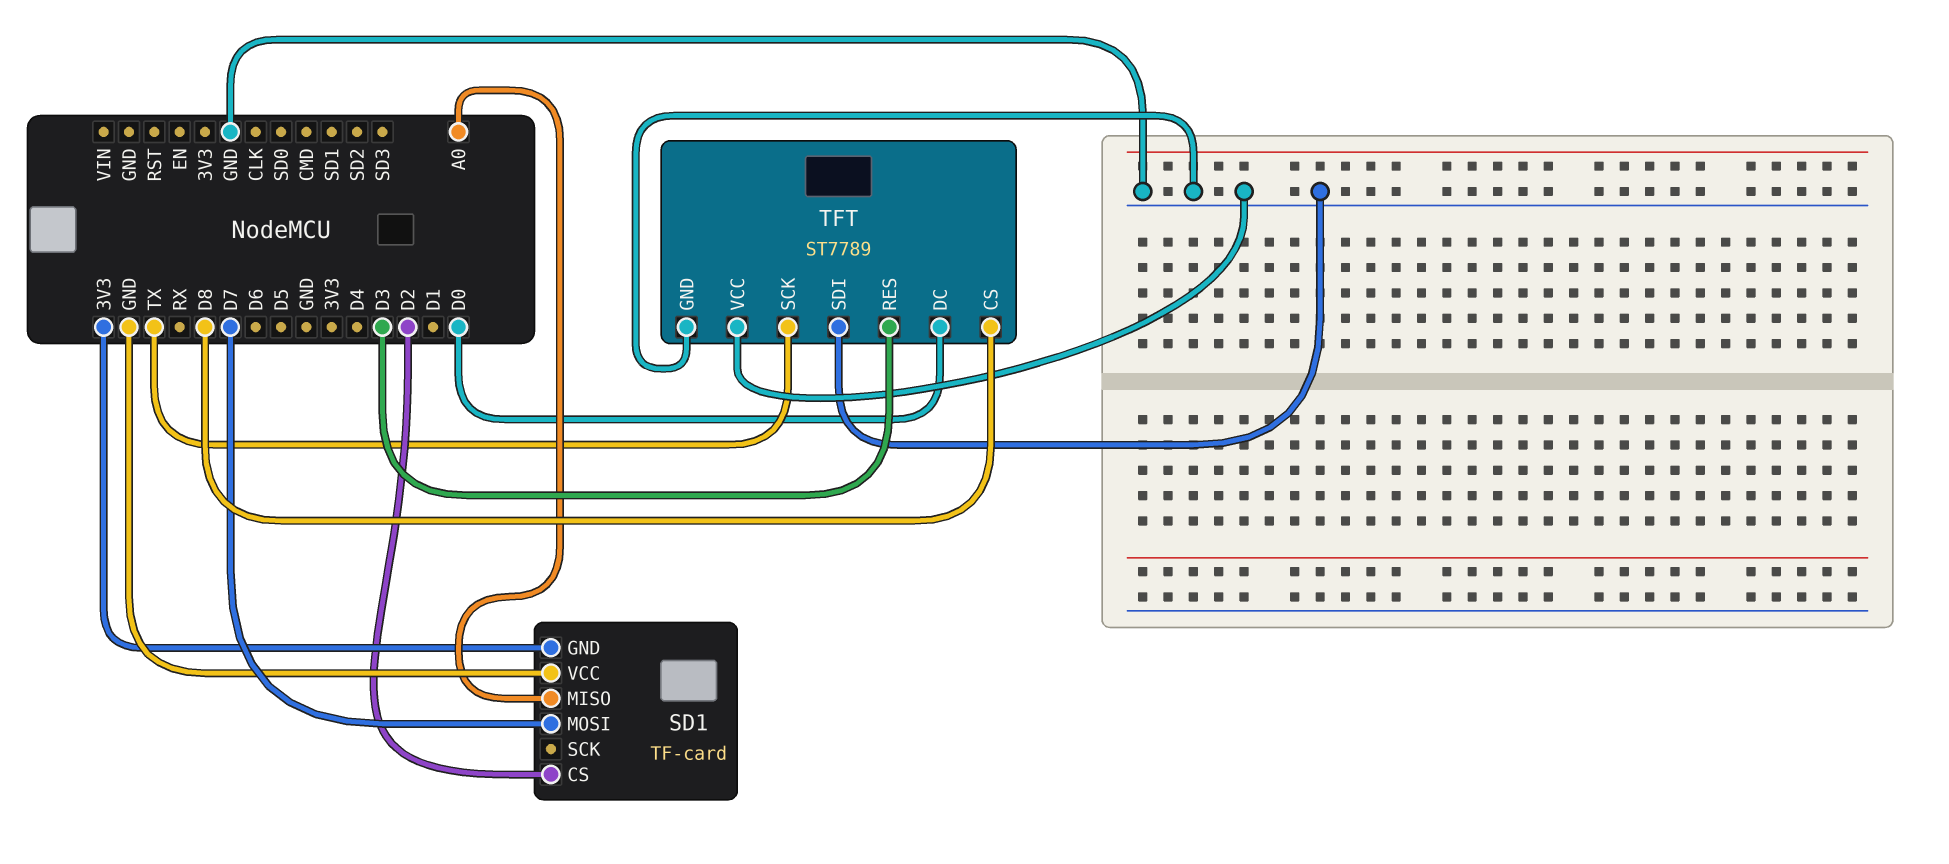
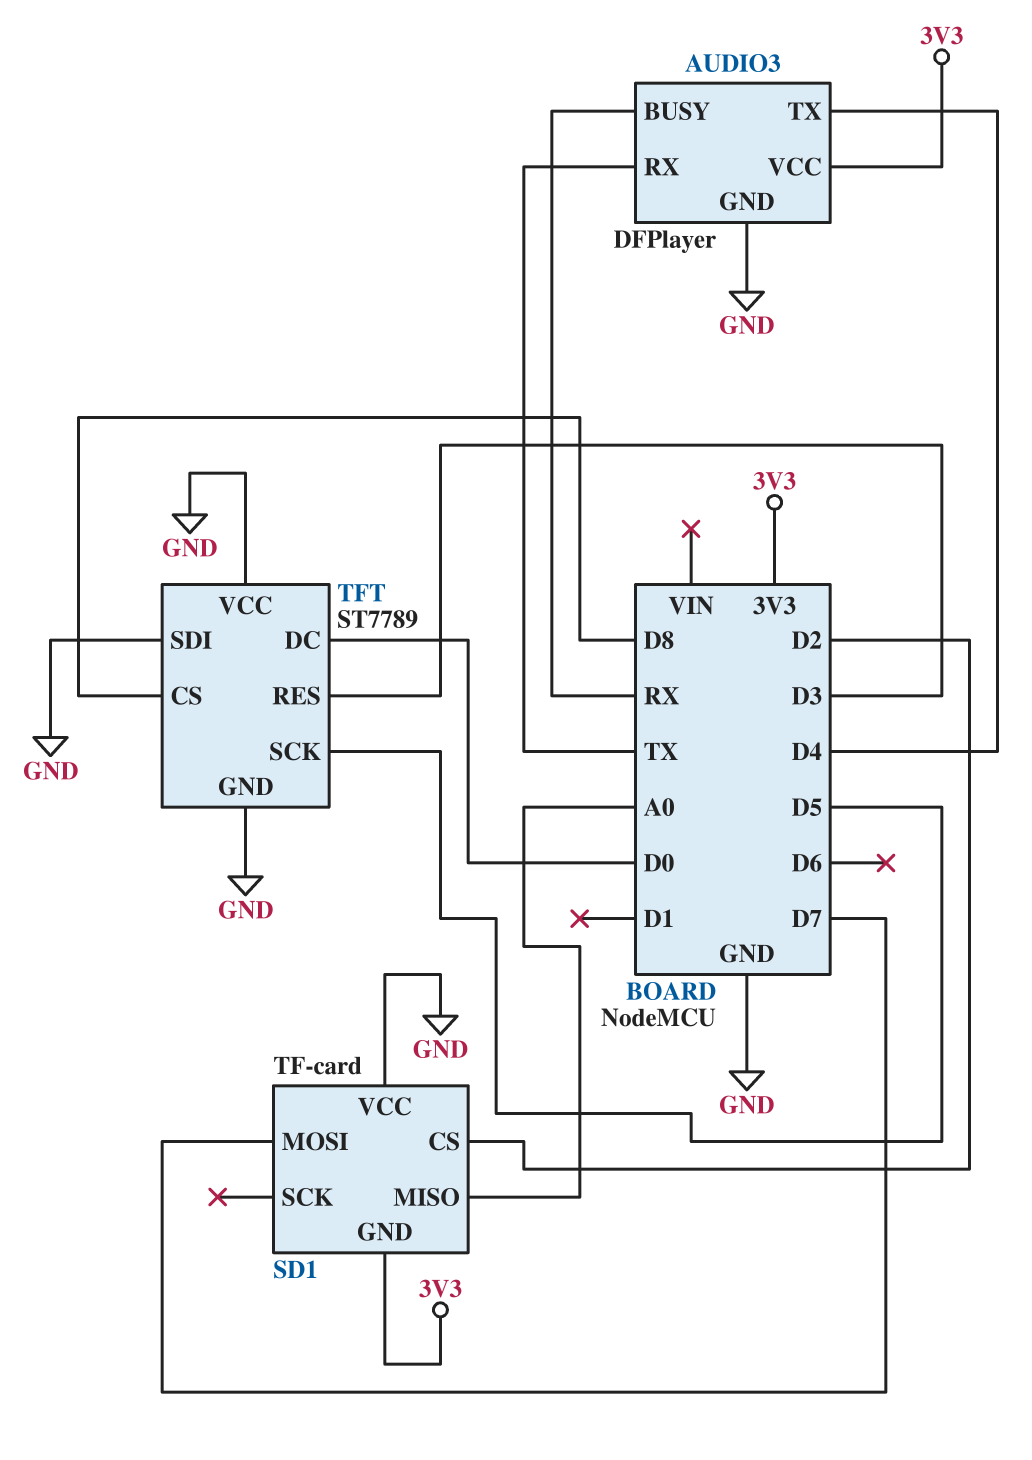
AUDIO3: none -> DFPlayer
AUDIO3 pin BUSY: none -> RX
AUDIO3 pin GND: none -> GND
AUDIO3 pin RX: none -> TX
AUDIO3 pin TX: none -> D4
AUDIO3 pin VCC: none -> 3V3
TFT pin SCK: TX -> D5

